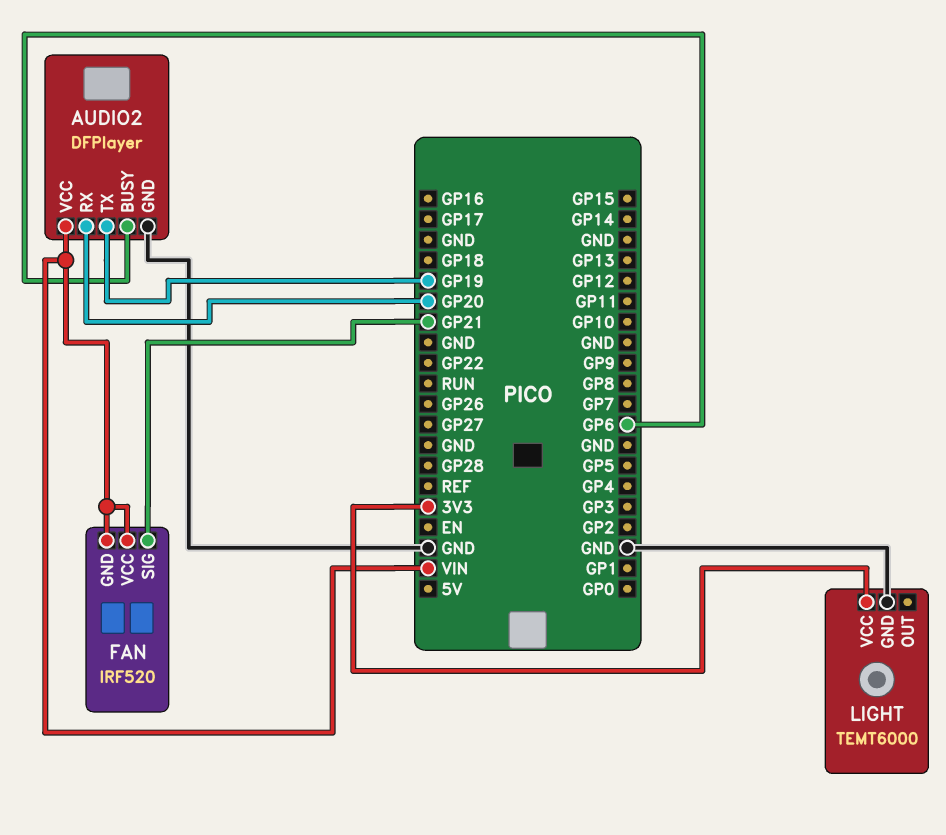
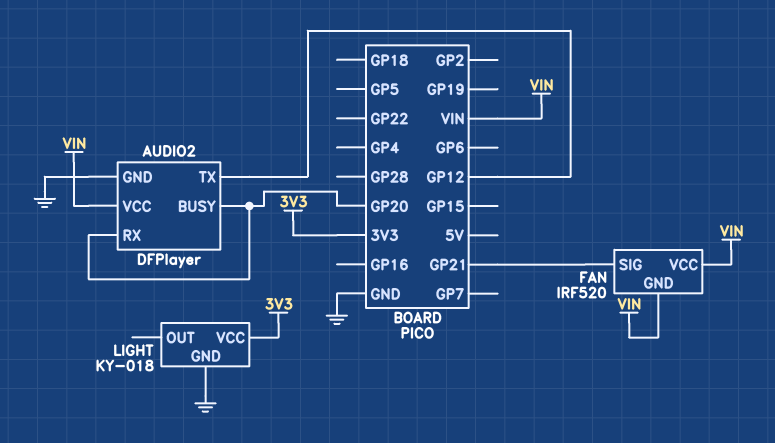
AUDIO2 pin BUSY: GP6 -> GP20
AUDIO2 pin TX: GP19 -> GP12
LIGHT: TEMT6000 -> KY-018

